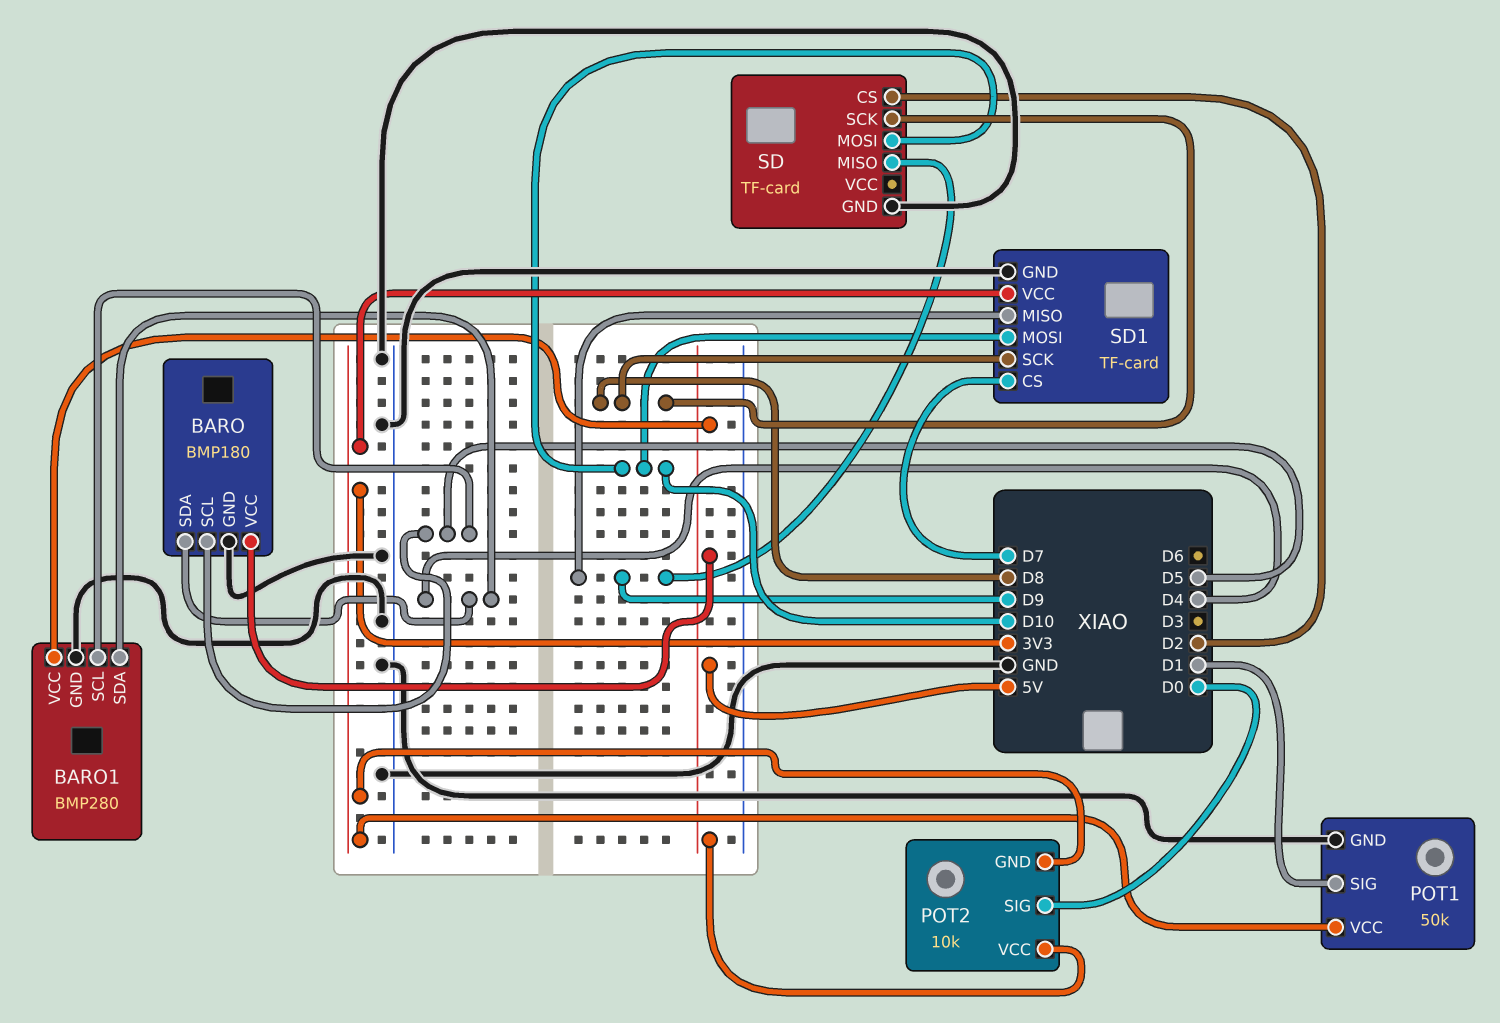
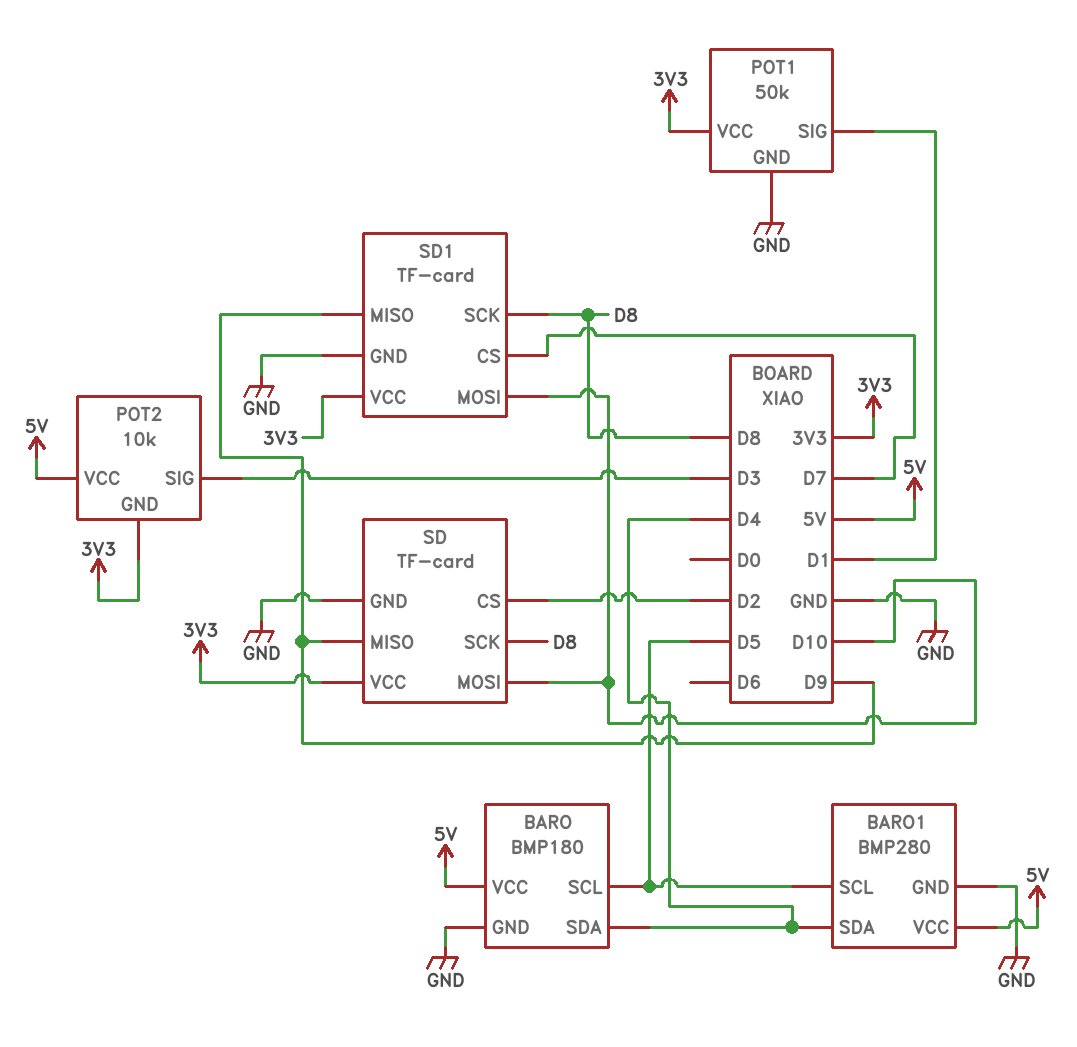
POT2 pin SIG: D0 -> D3
SD pin VCC: none -> 3V3

